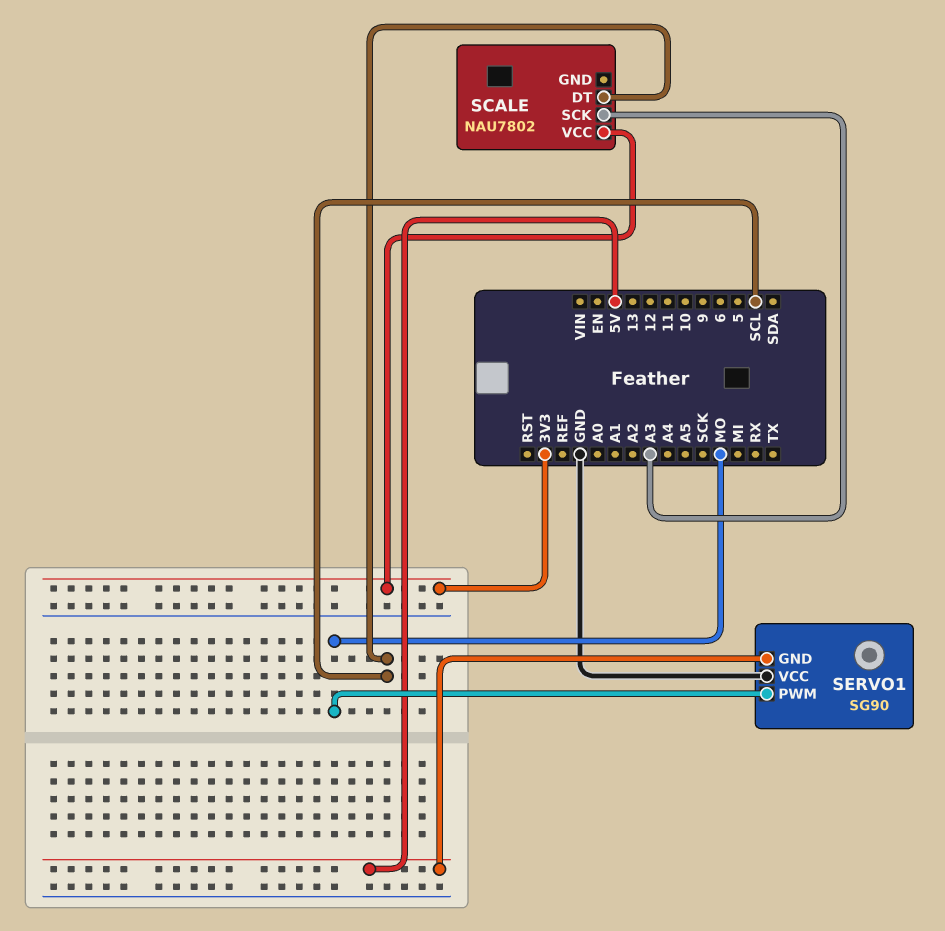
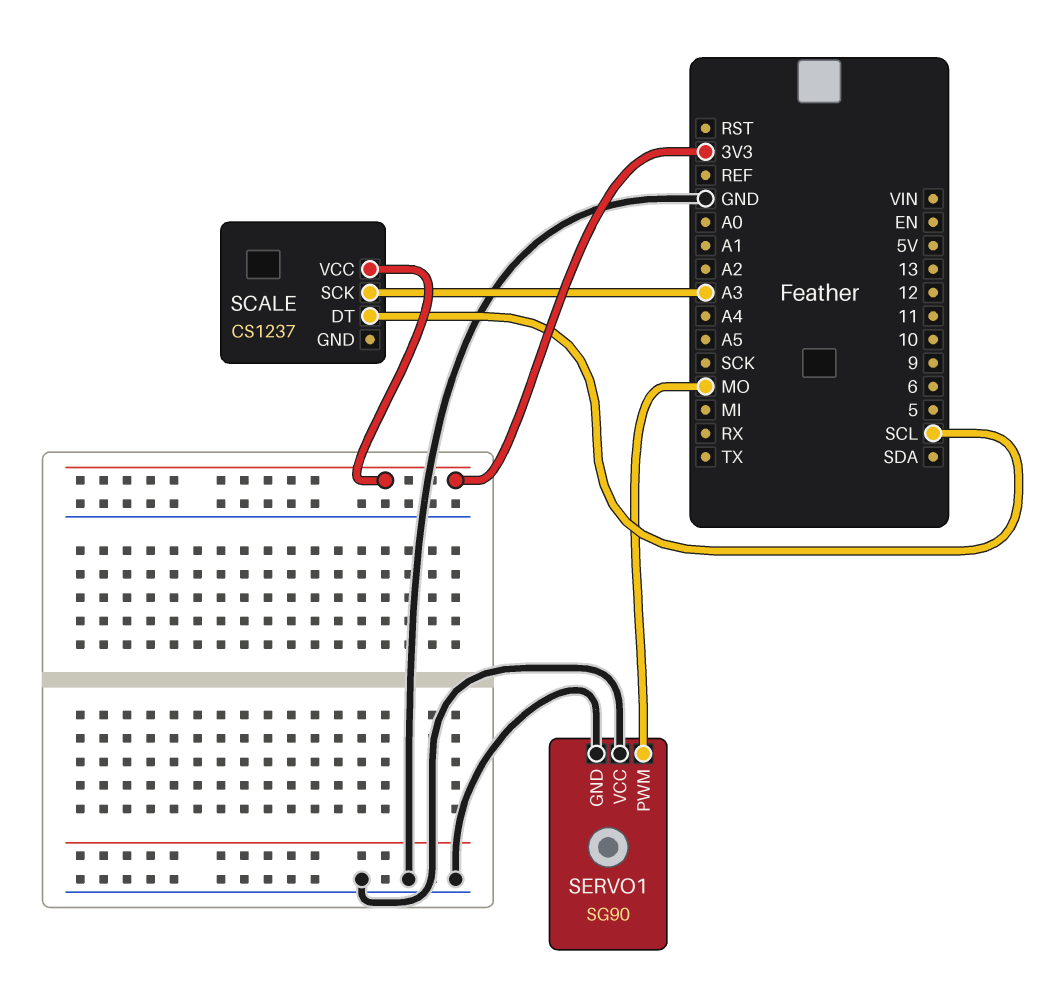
SCALE: NAU7802 -> CS1237
SERVO1 pin GND: 5V -> GND

